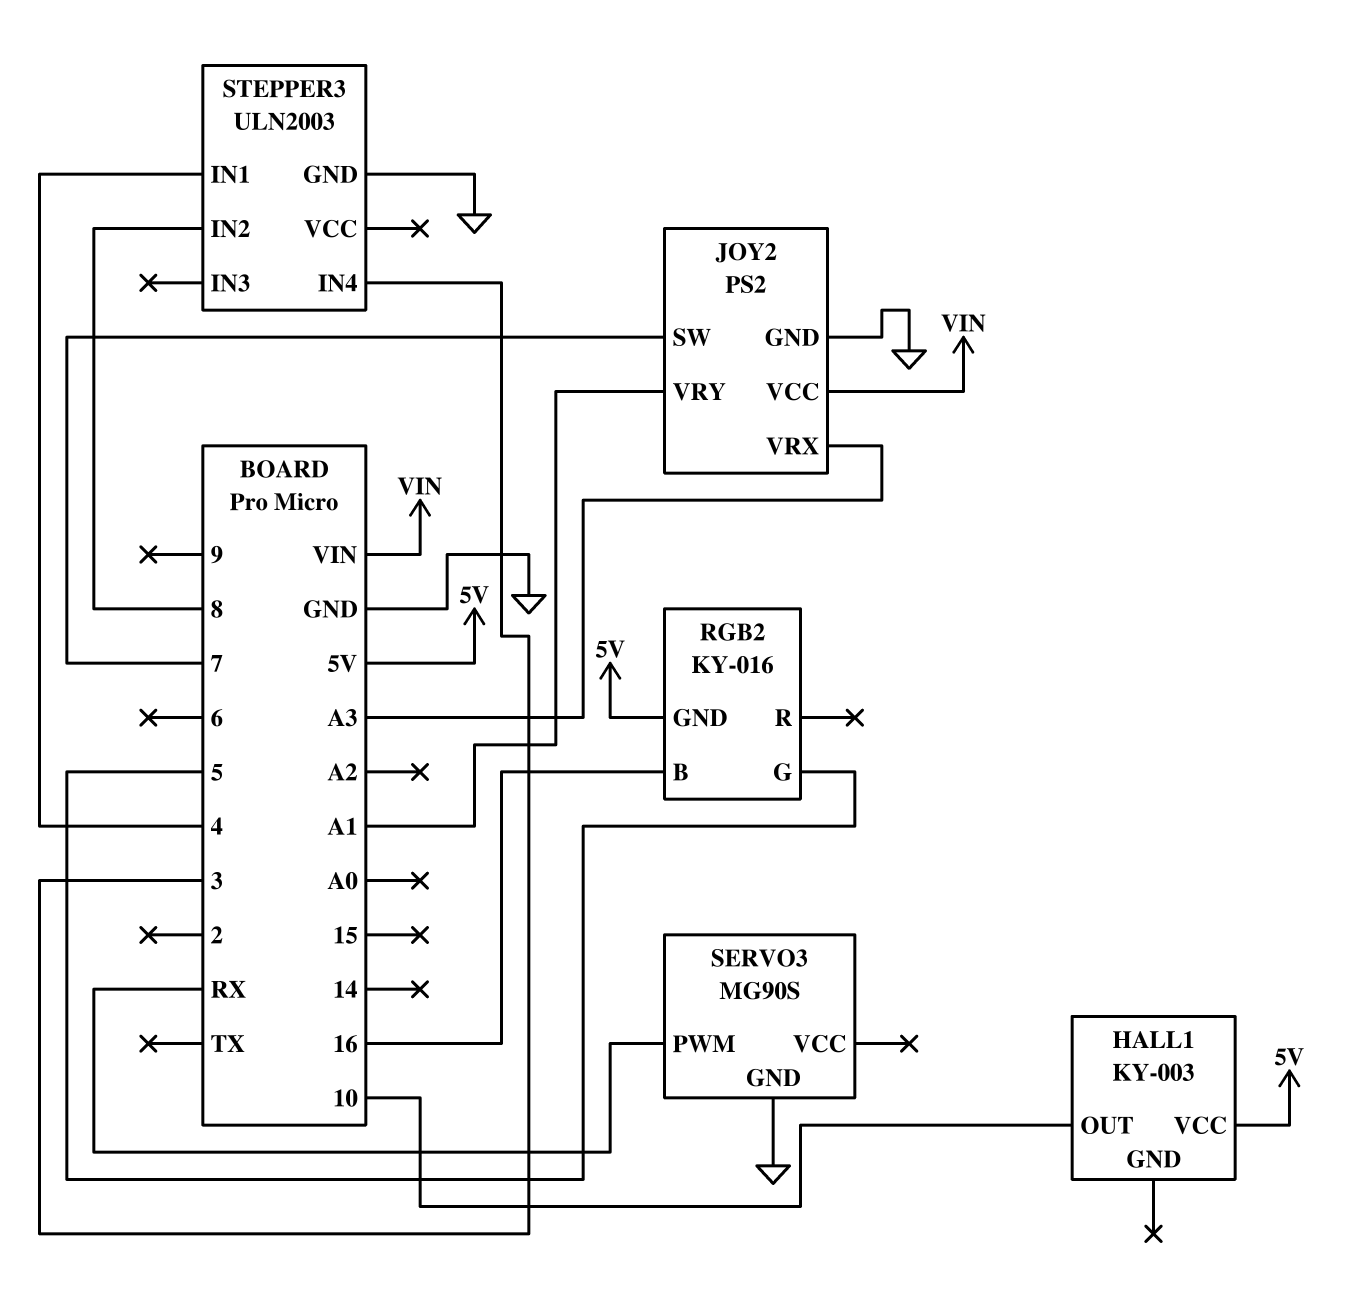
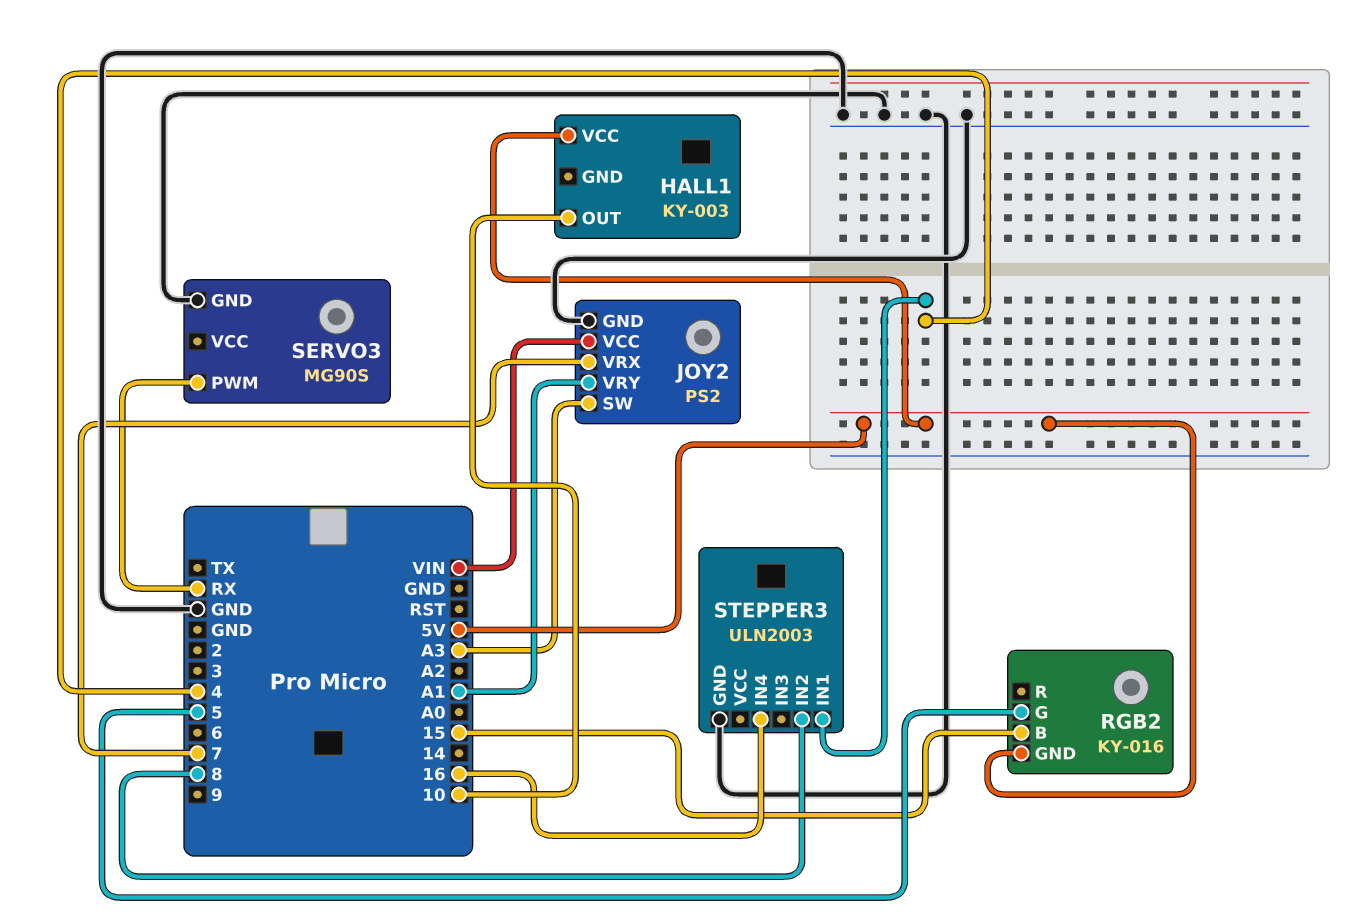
JOY2 pin SW: 7 -> A3
JOY2 pin VRX: A3 -> 7
RGB2 pin B: 16 -> 15
STEPPER3 pin IN4: 3 -> 16

